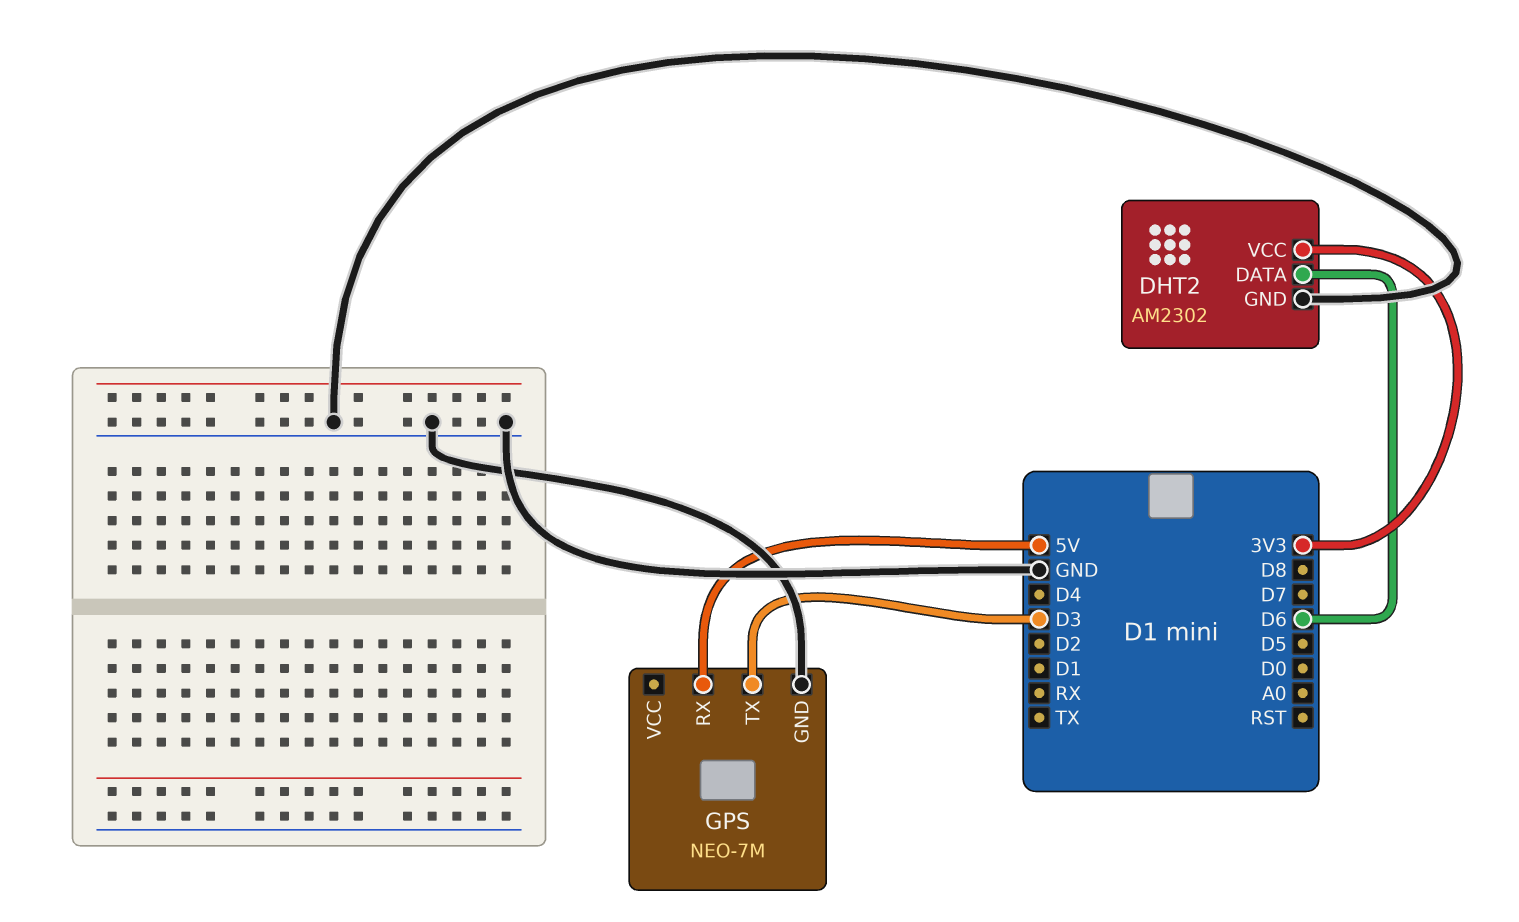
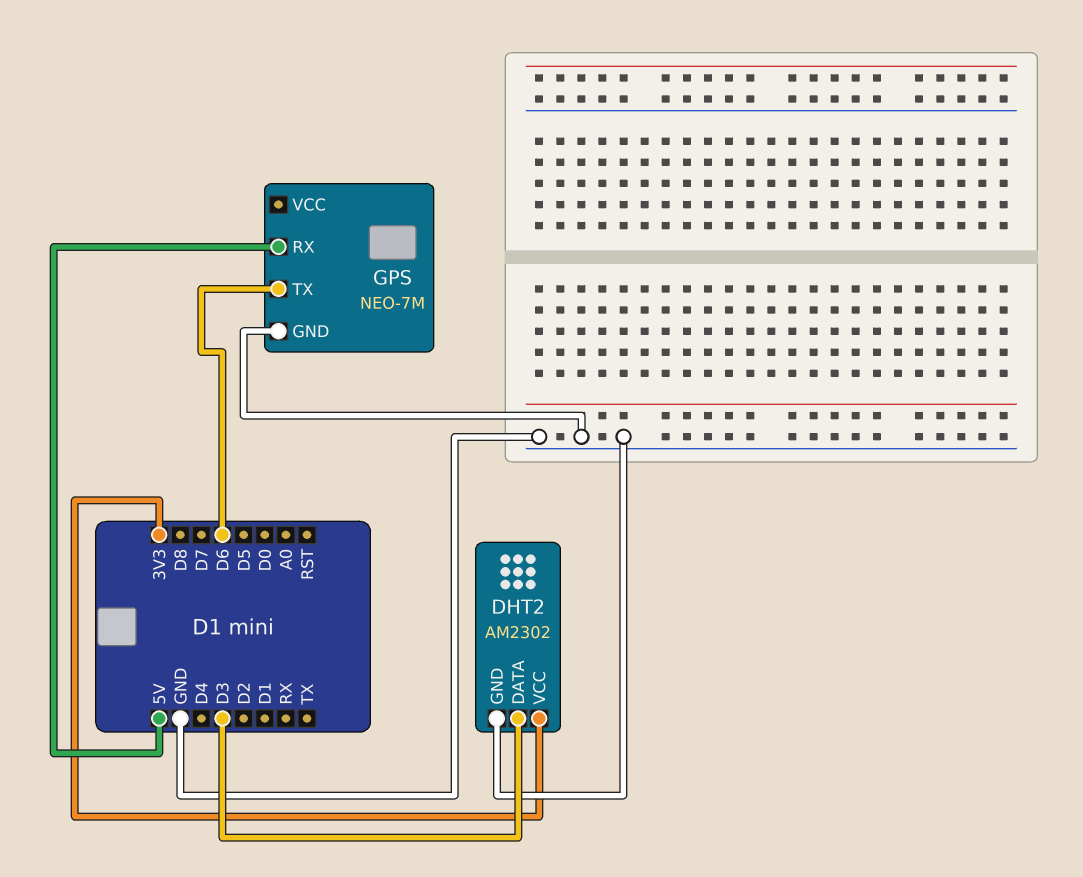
DHT2 pin DATA: D6 -> D3
GPS pin TX: D3 -> D6

